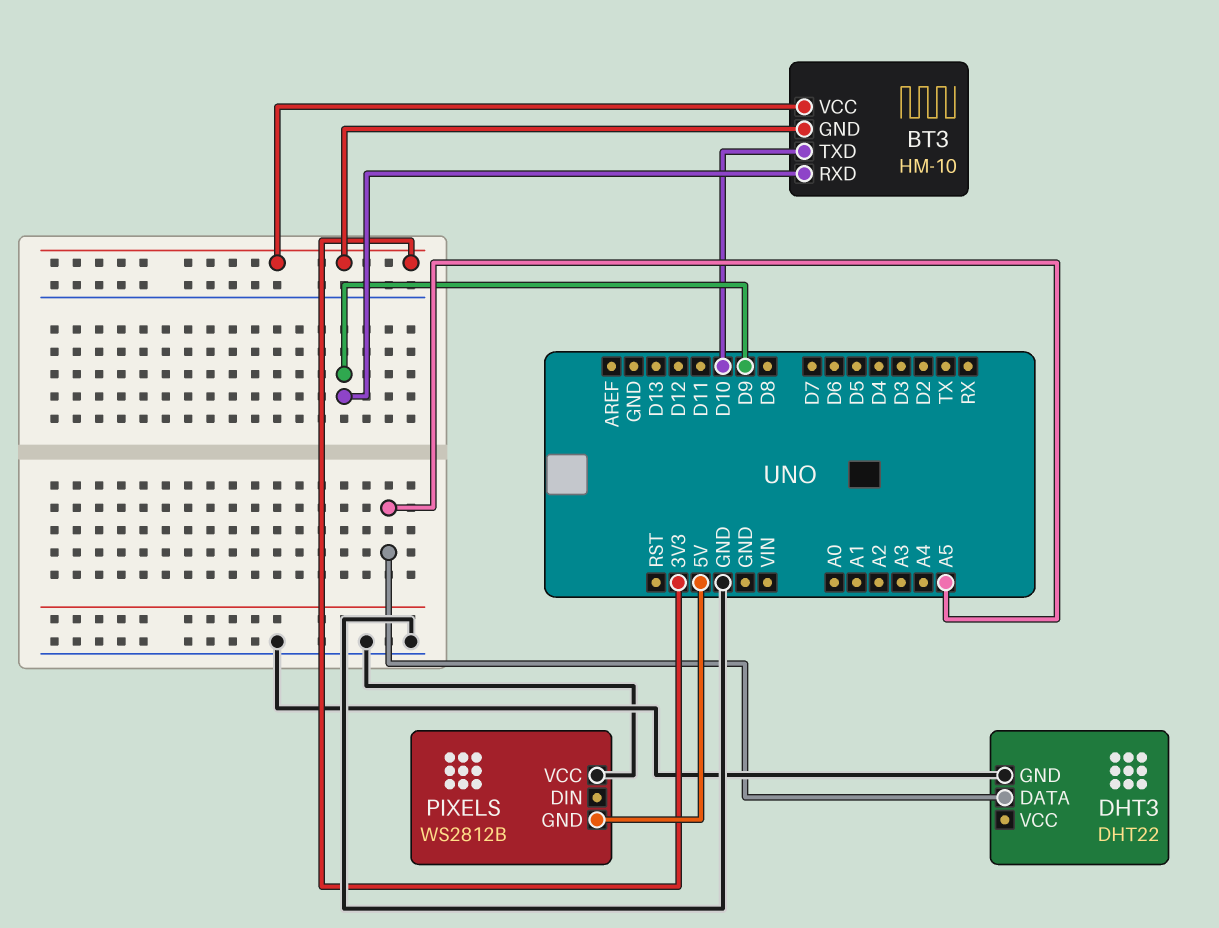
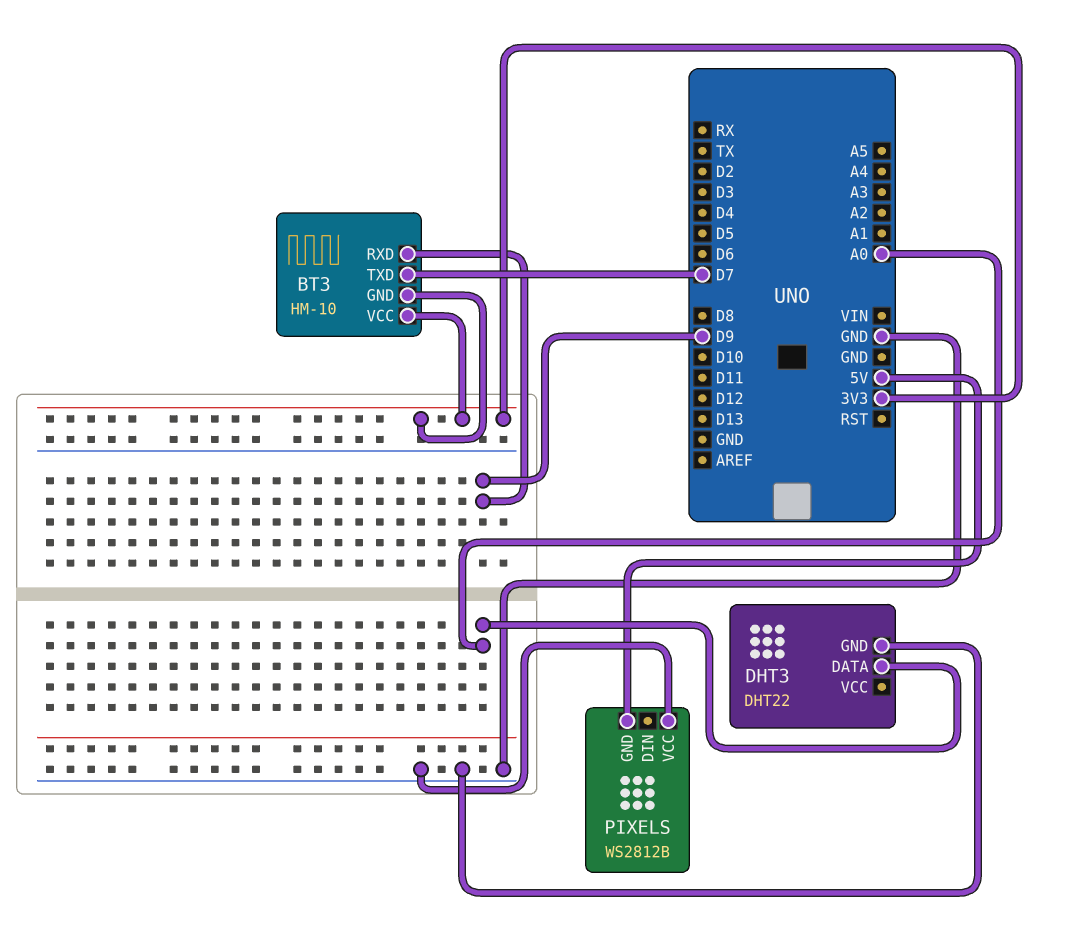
BT3 pin TXD: D10 -> D7
DHT3 pin DATA: A5 -> A0

